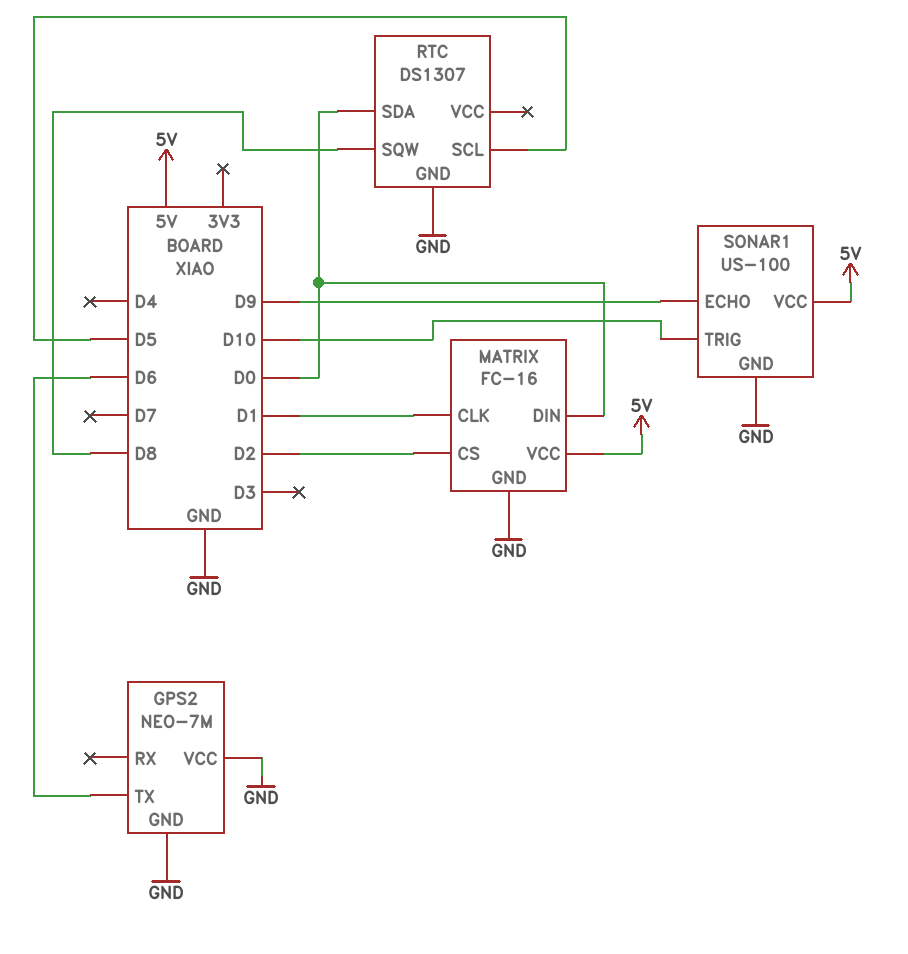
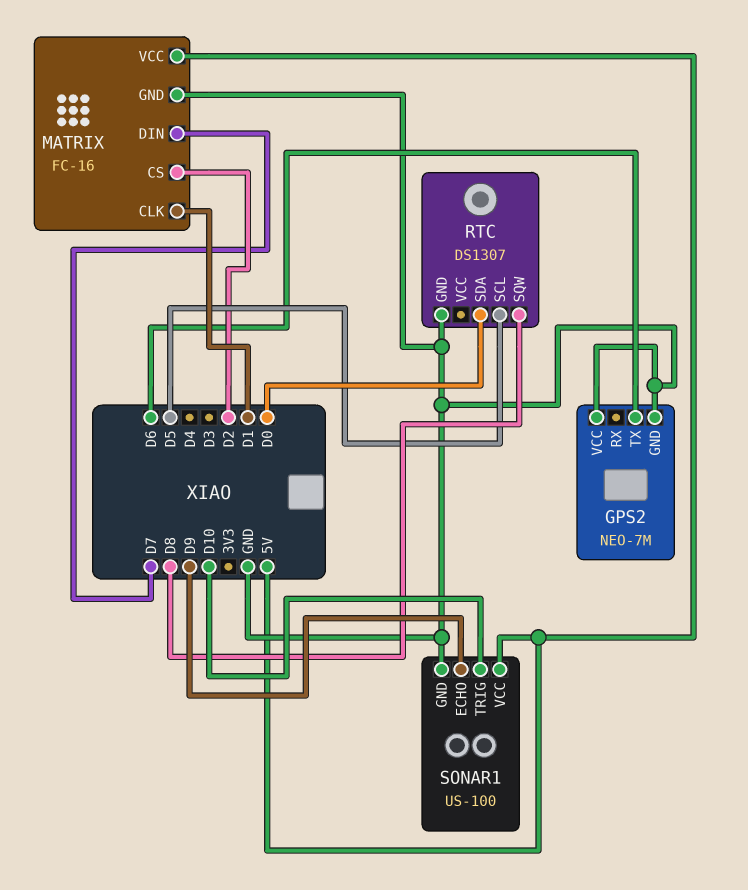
MATRIX pin DIN: D0 -> D7

